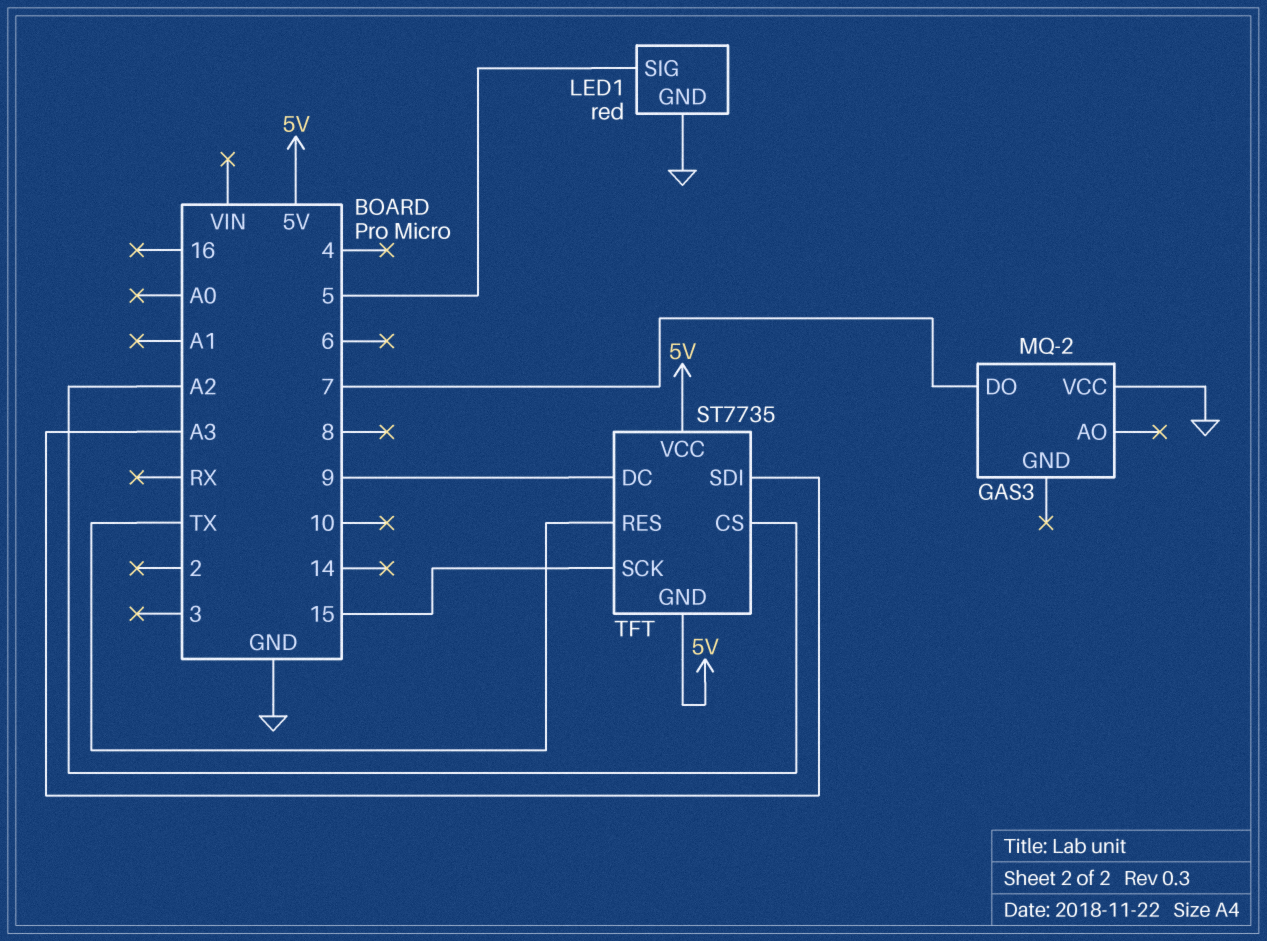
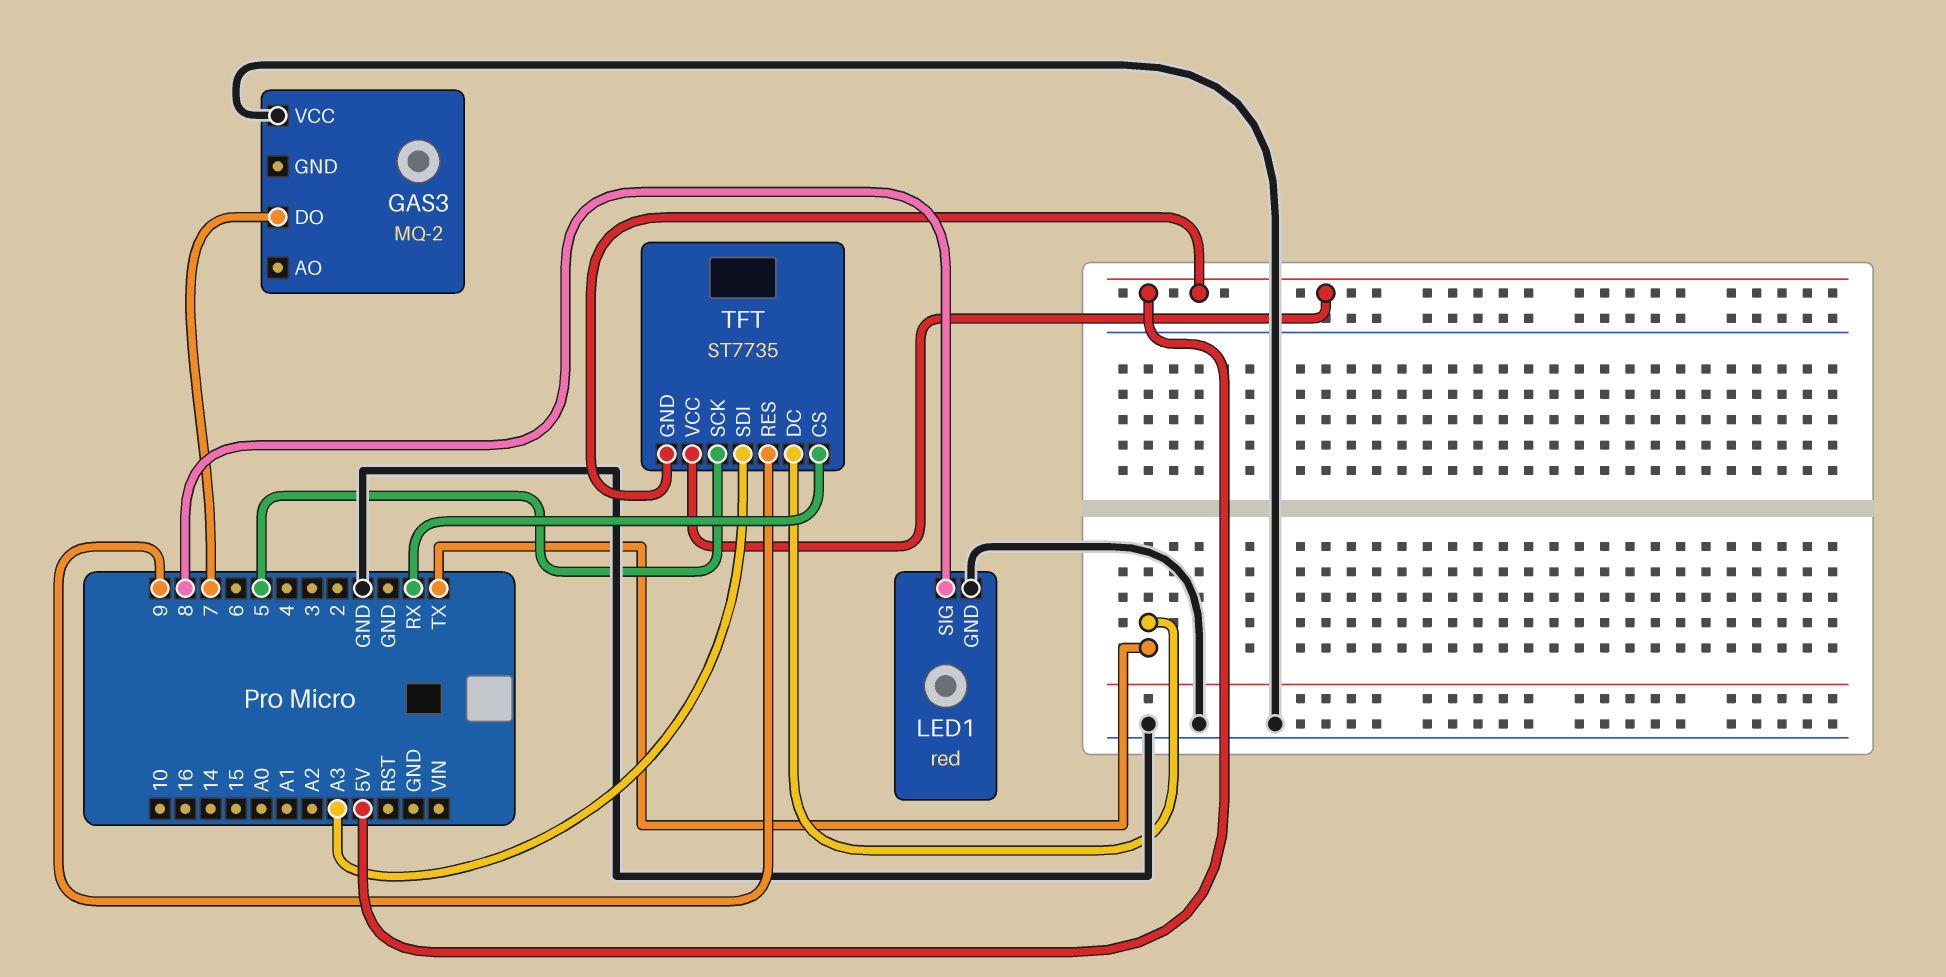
LED1 pin SIG: 5 -> 8
TFT pin CS: A2 -> RX
TFT pin DC: 9 -> TX
TFT pin RES: TX -> 9
TFT pin SCK: 15 -> 5

